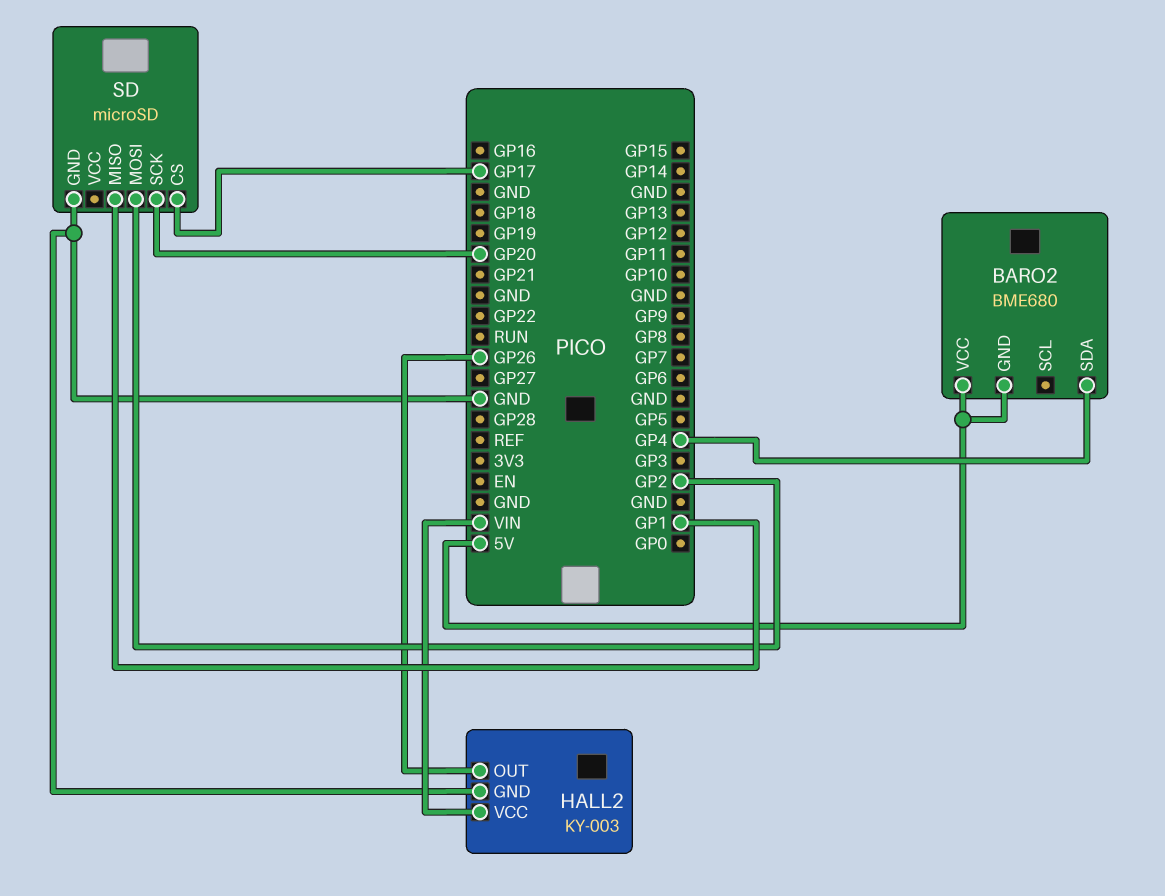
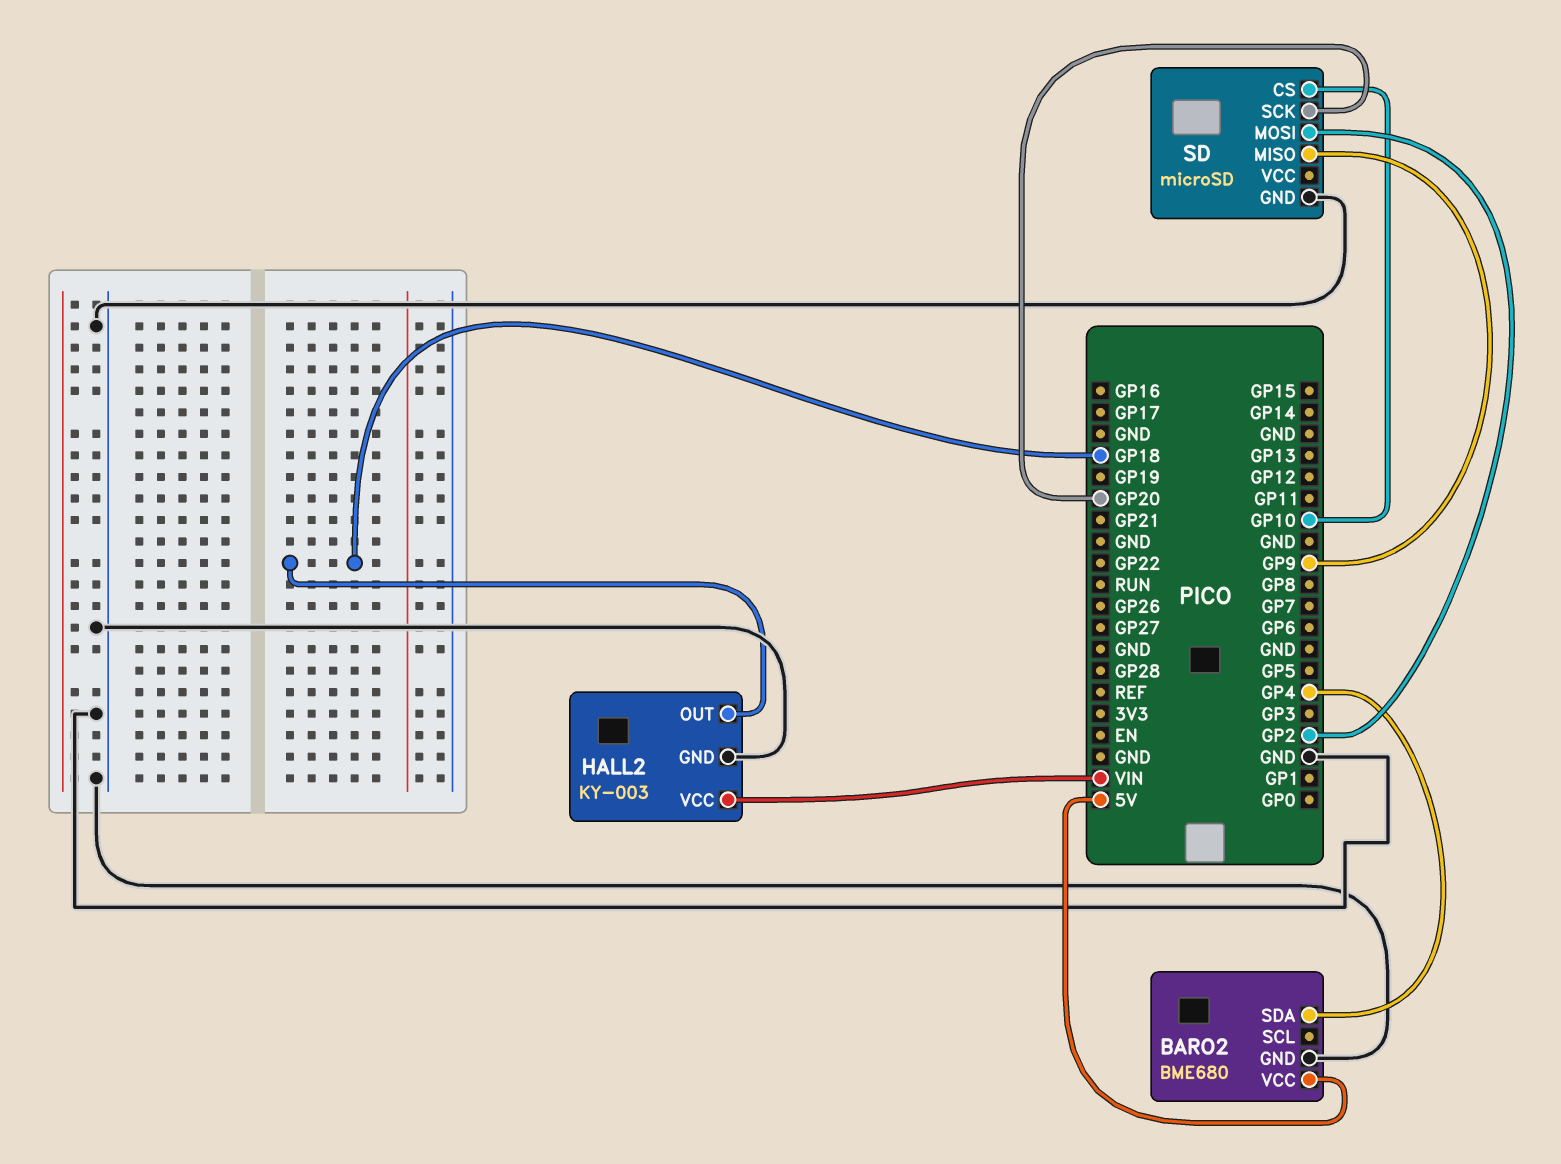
BARO2 pin GND: 5V -> GND
HALL2 pin OUT: GP26 -> GP18
SD pin CS: GP17 -> GP10
SD pin MISO: GP1 -> GP9

